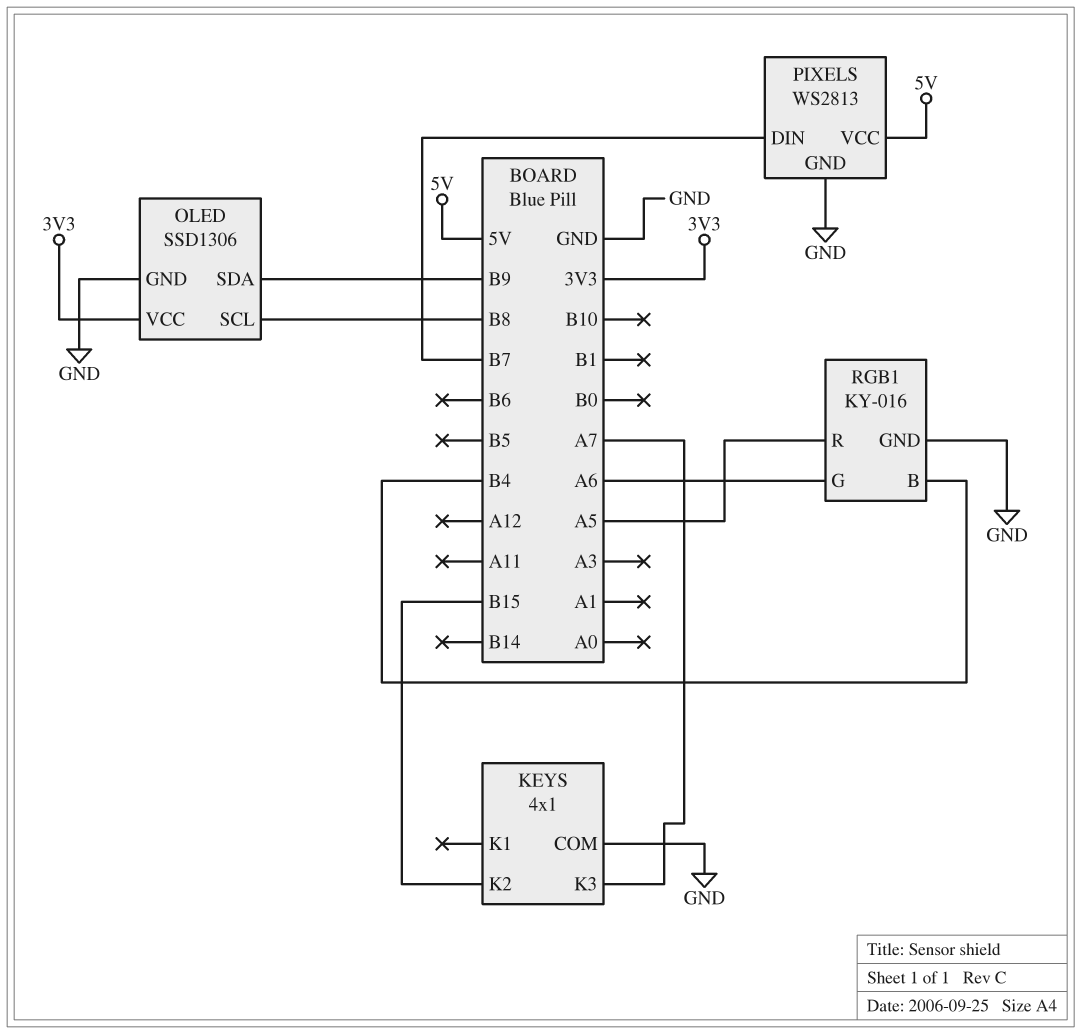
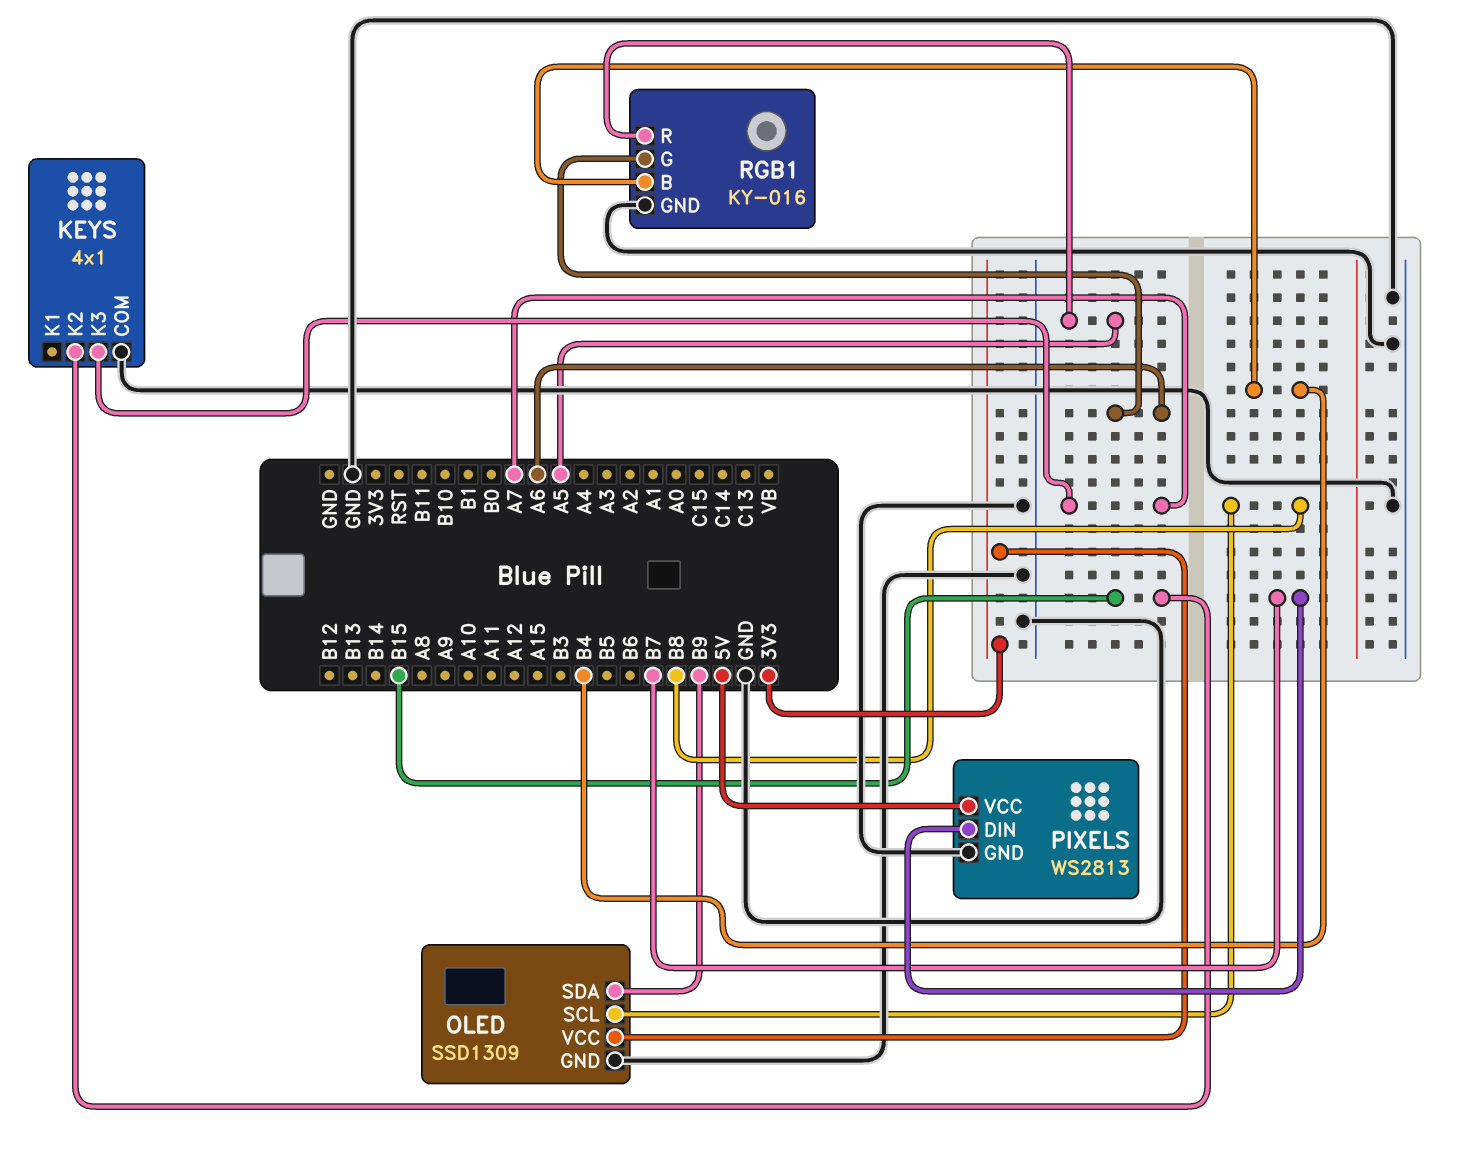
OLED: SSD1306 -> SSD1309

